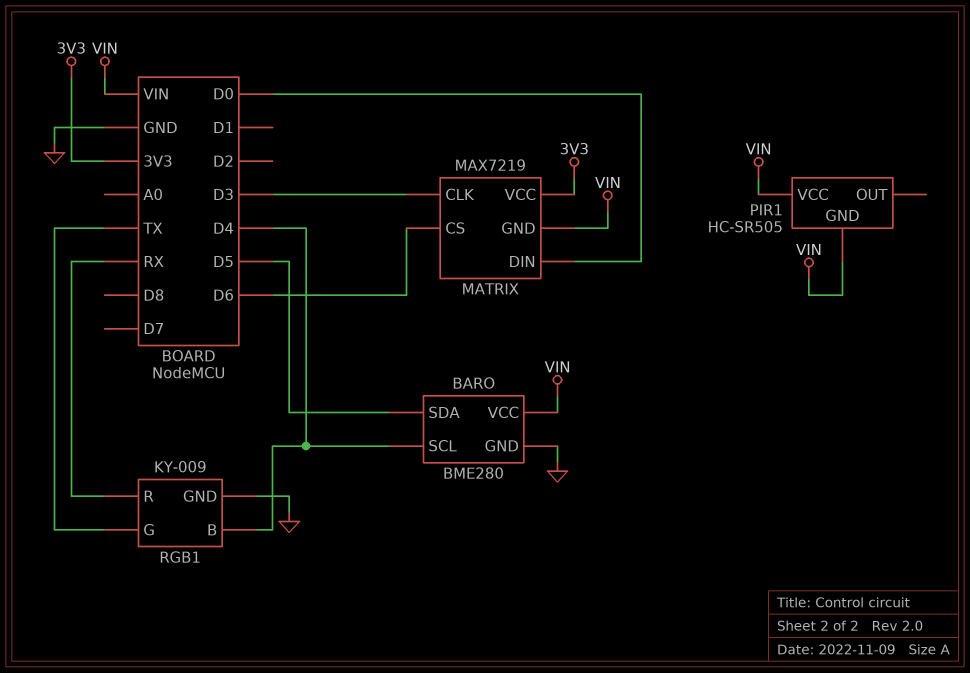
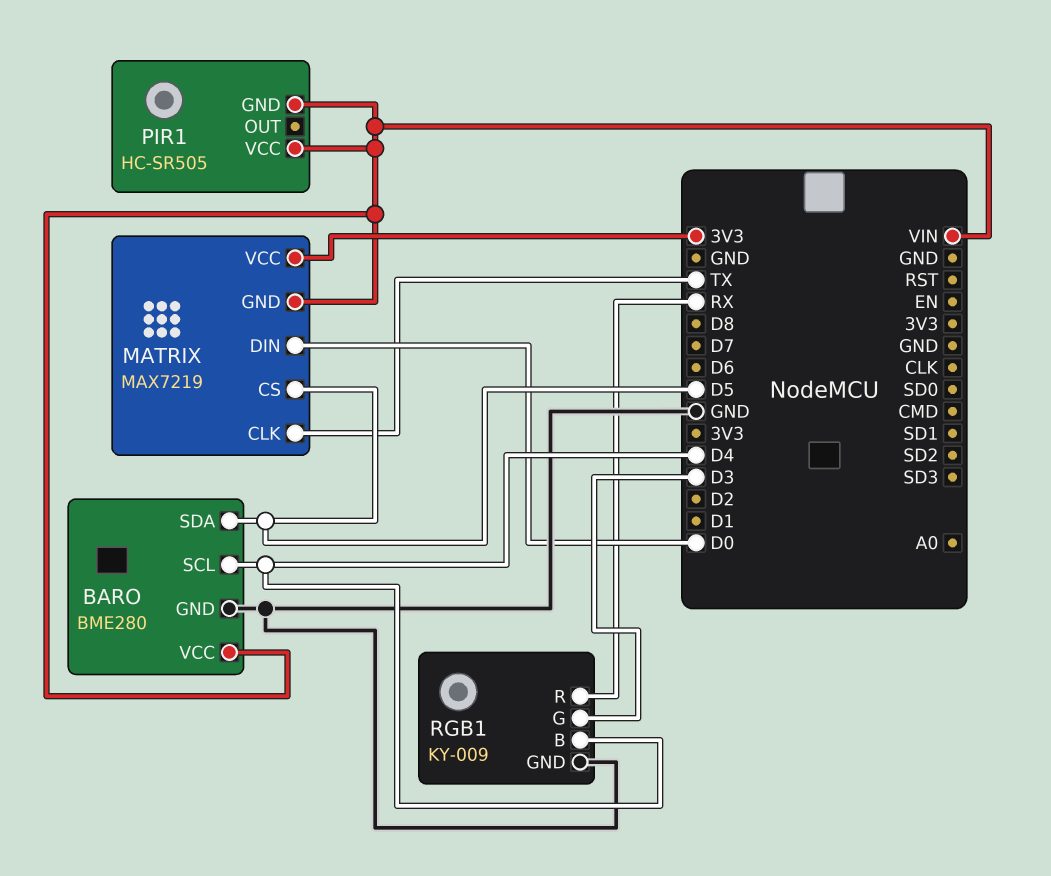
MATRIX pin CLK: D3 -> TX
MATRIX pin CS: D6 -> D5
RGB1 pin G: TX -> D3

